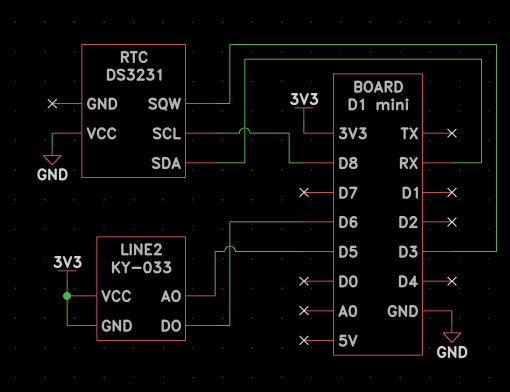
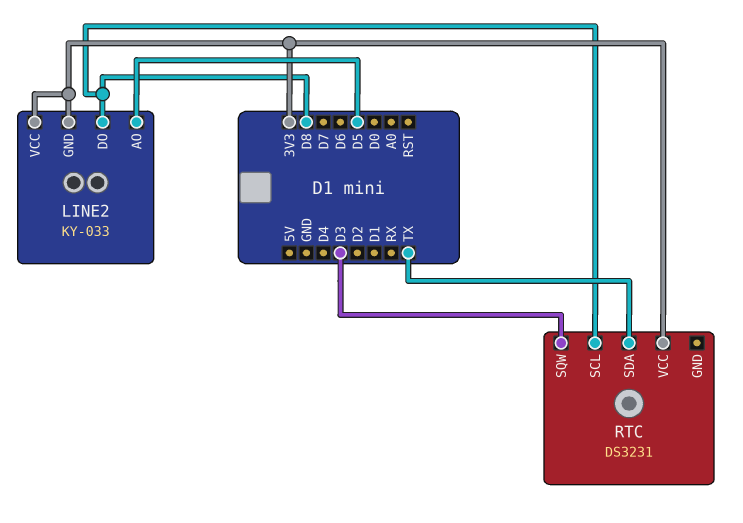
LINE2 pin DO: D6 -> D8
RTC pin SDA: RX -> TX
RTC pin VCC: GND -> 3V3

